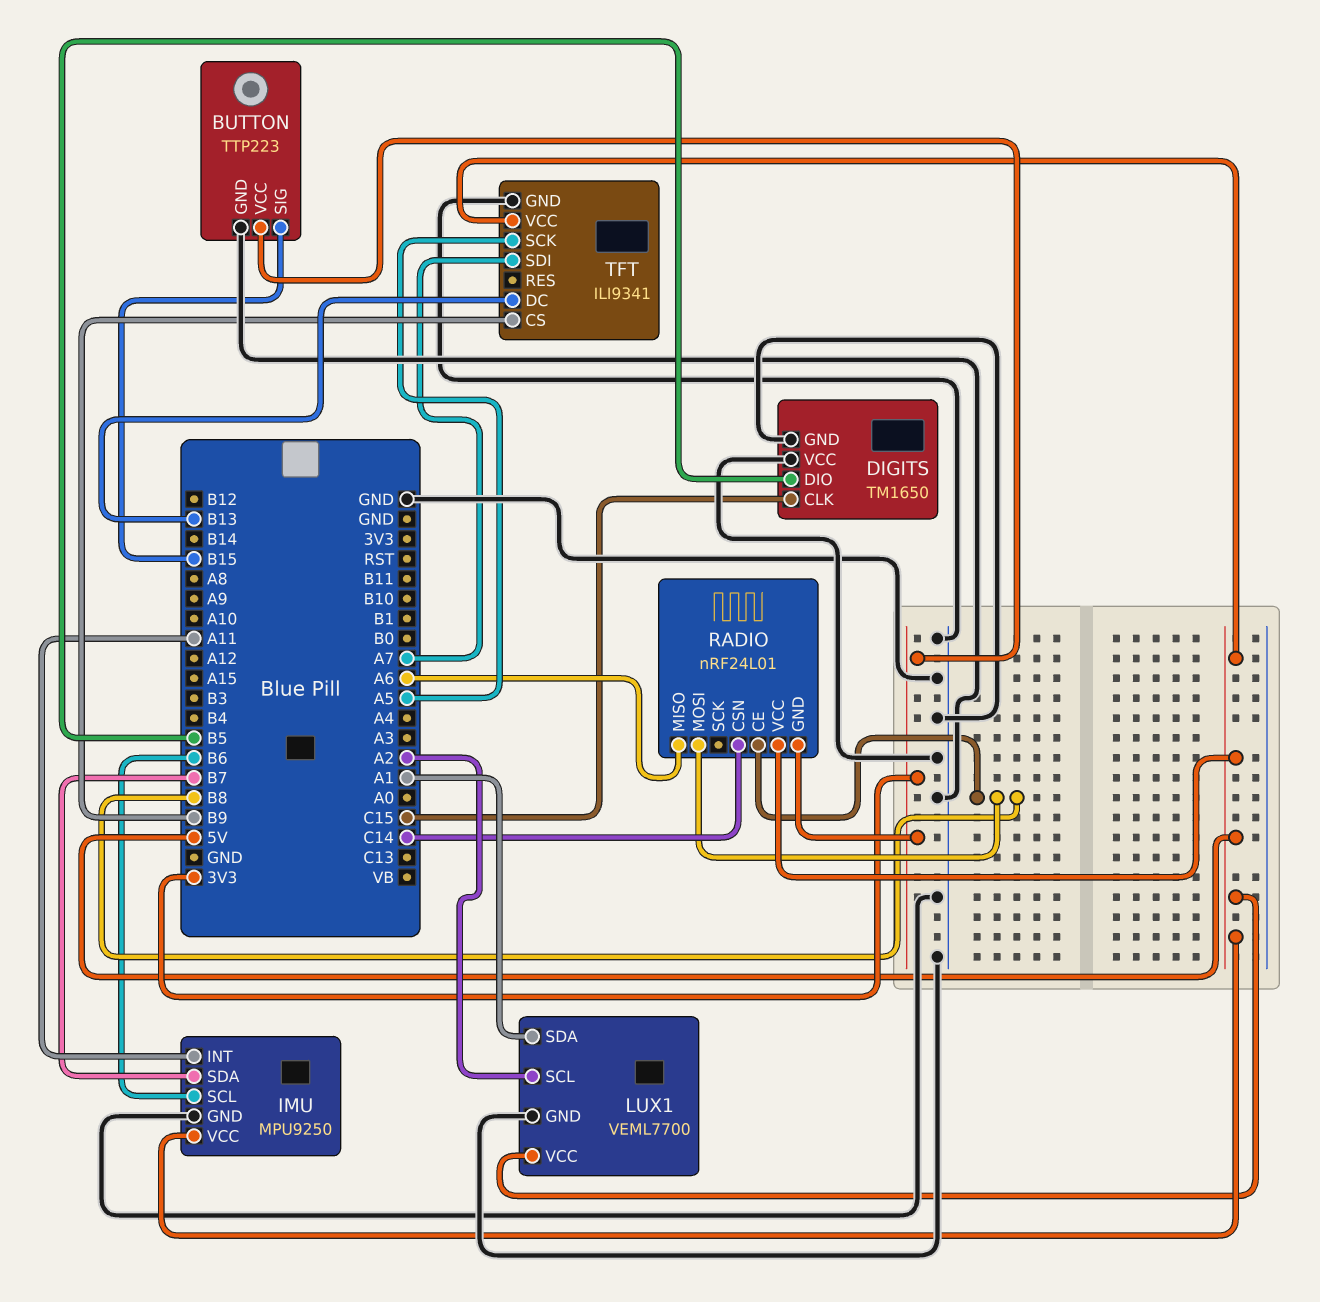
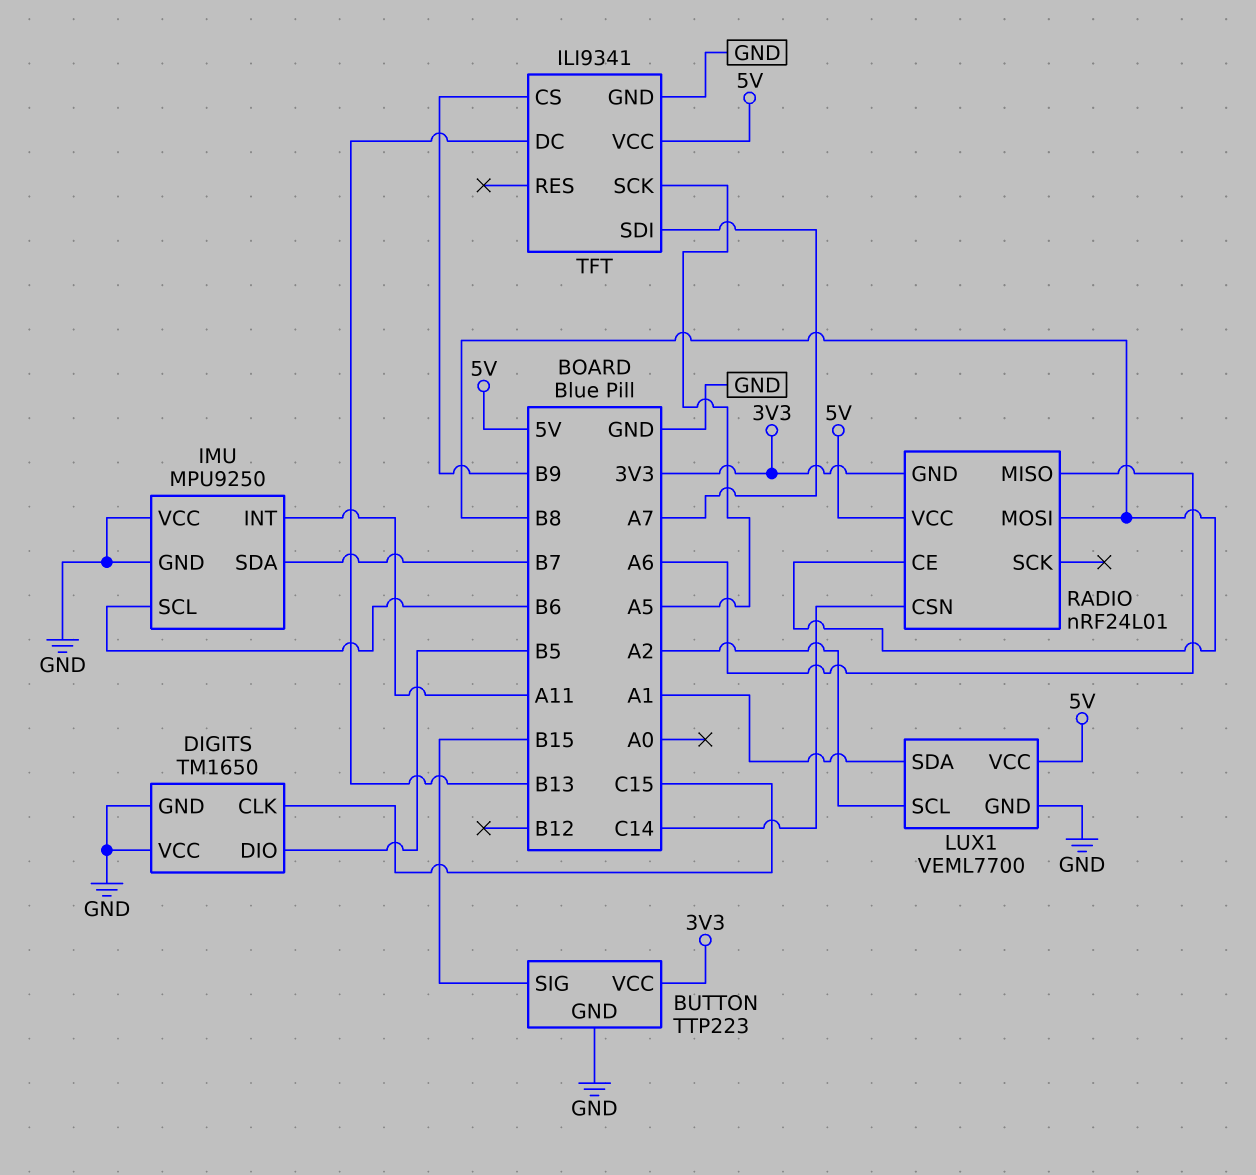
IMU pin VCC: 5V -> GND

